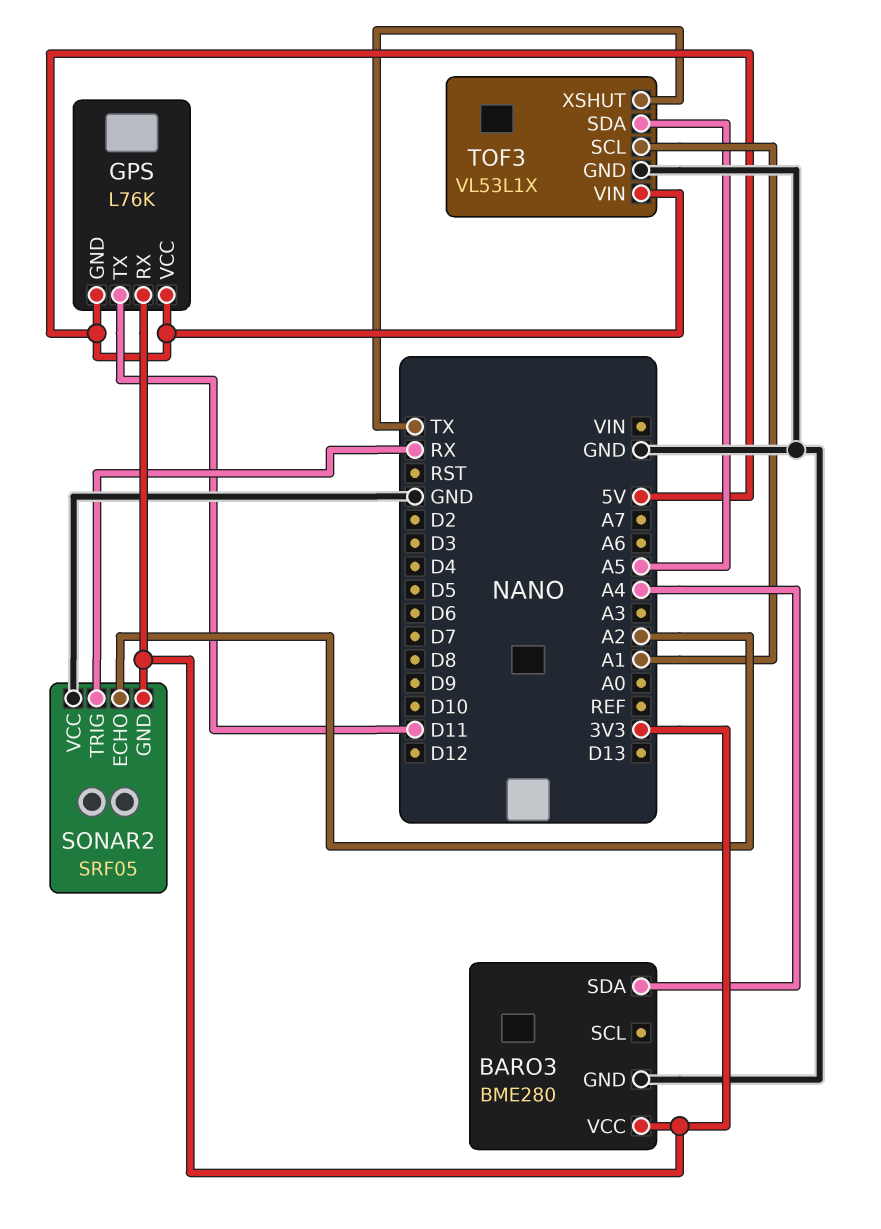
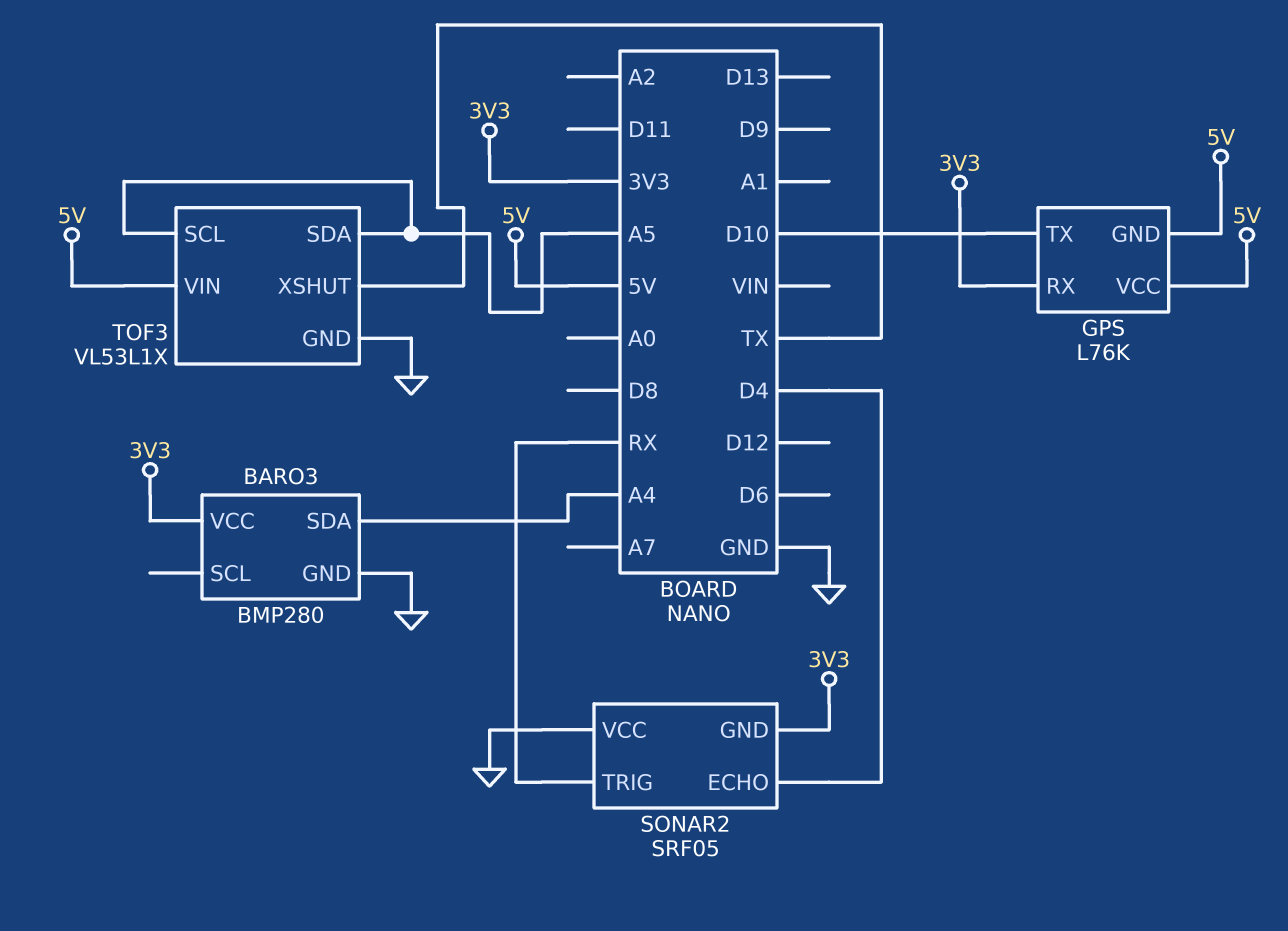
BARO3: BME280 -> BMP280
GPS pin TX: D11 -> D10
SONAR2 pin ECHO: A2 -> D4
TOF3 pin SCL: A1 -> A5

